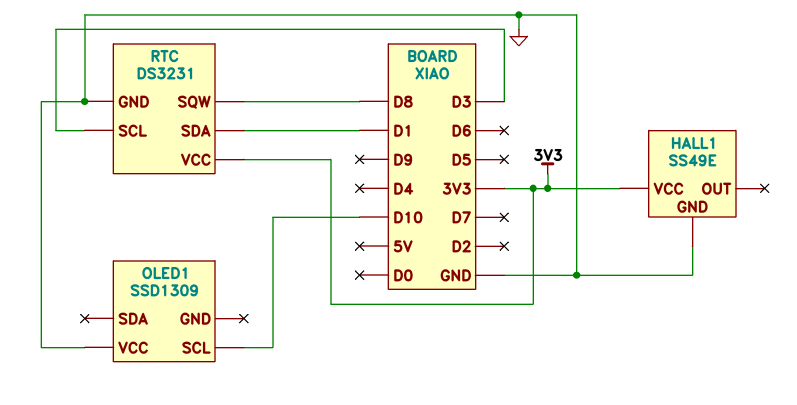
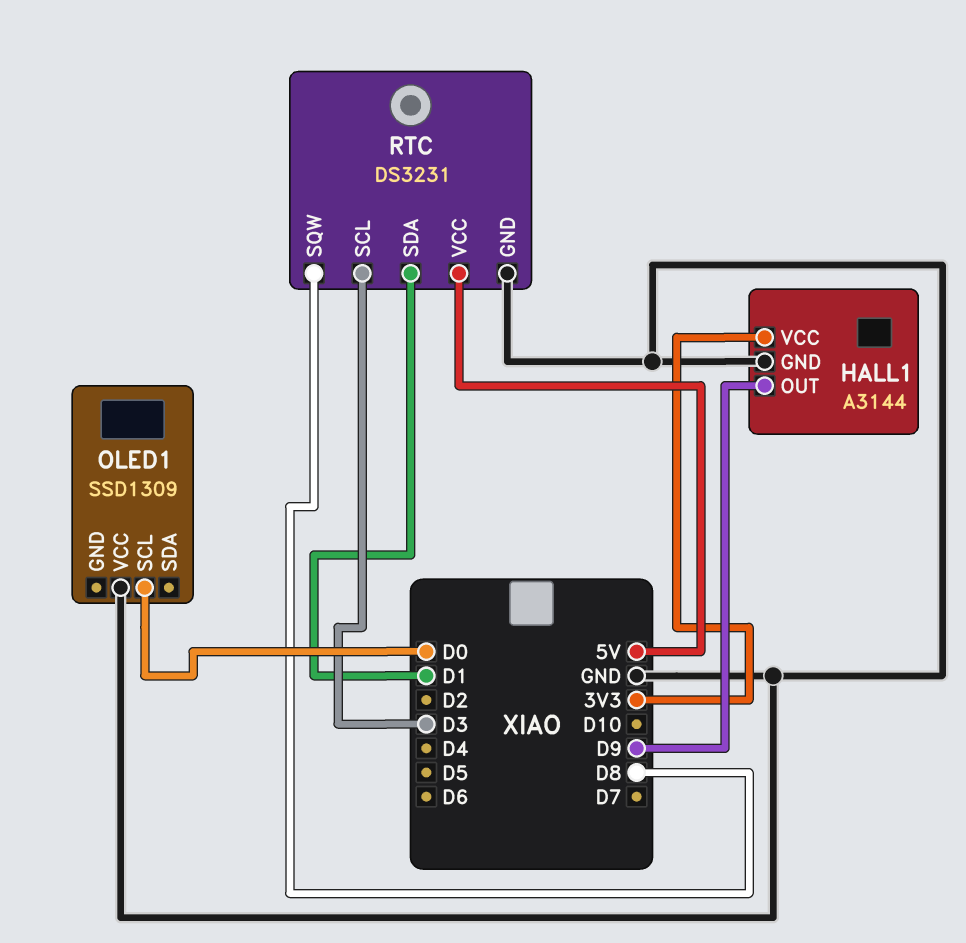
HALL1: SS49E -> A3144
HALL1 pin OUT: none -> D9
OLED1 pin SCL: D10 -> D0
RTC pin VCC: 3V3 -> 5V

